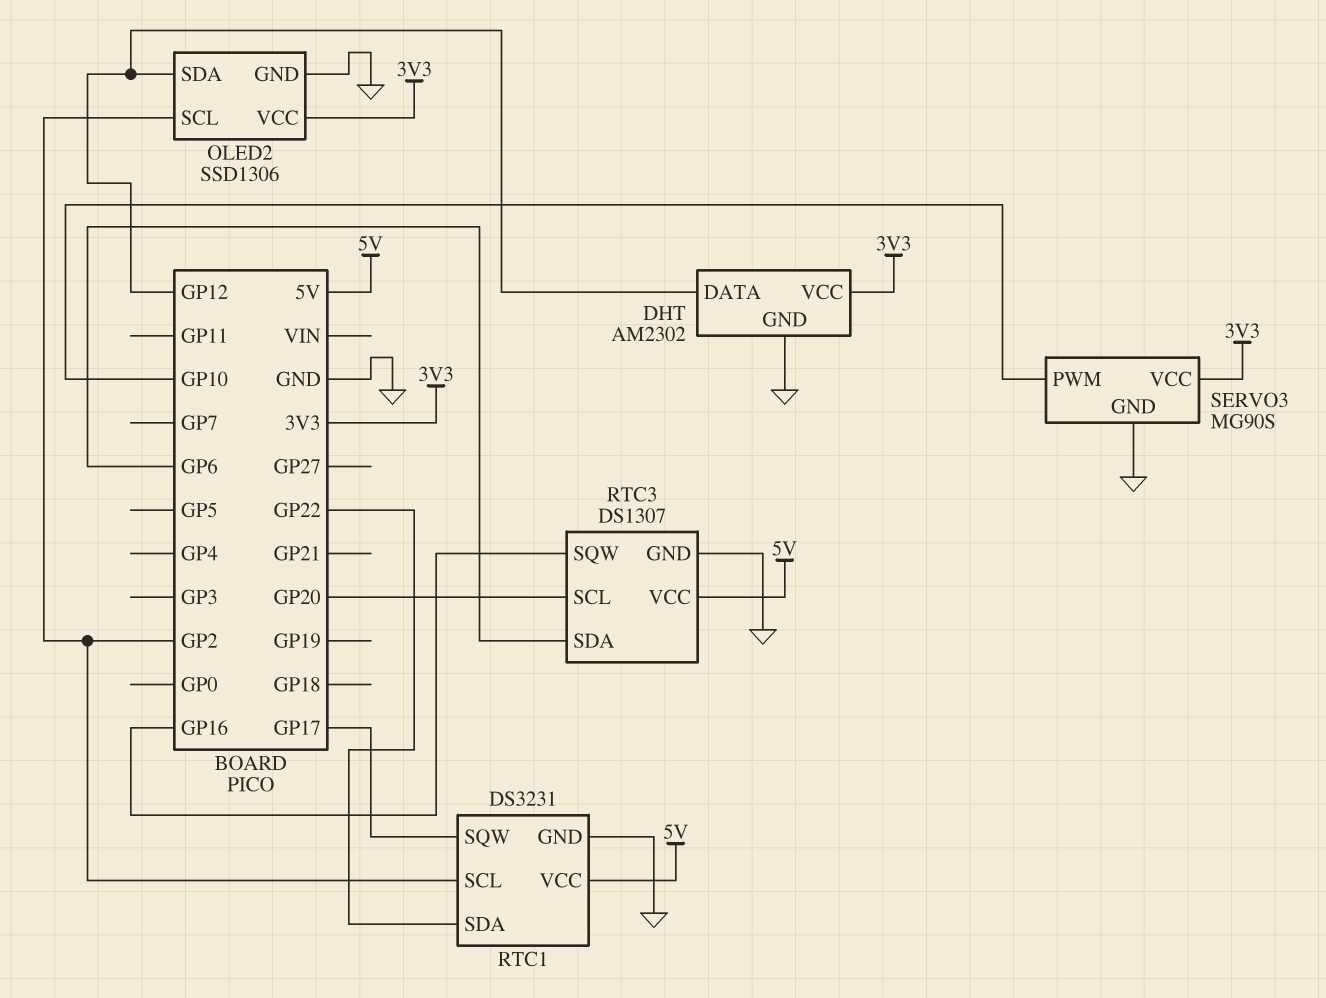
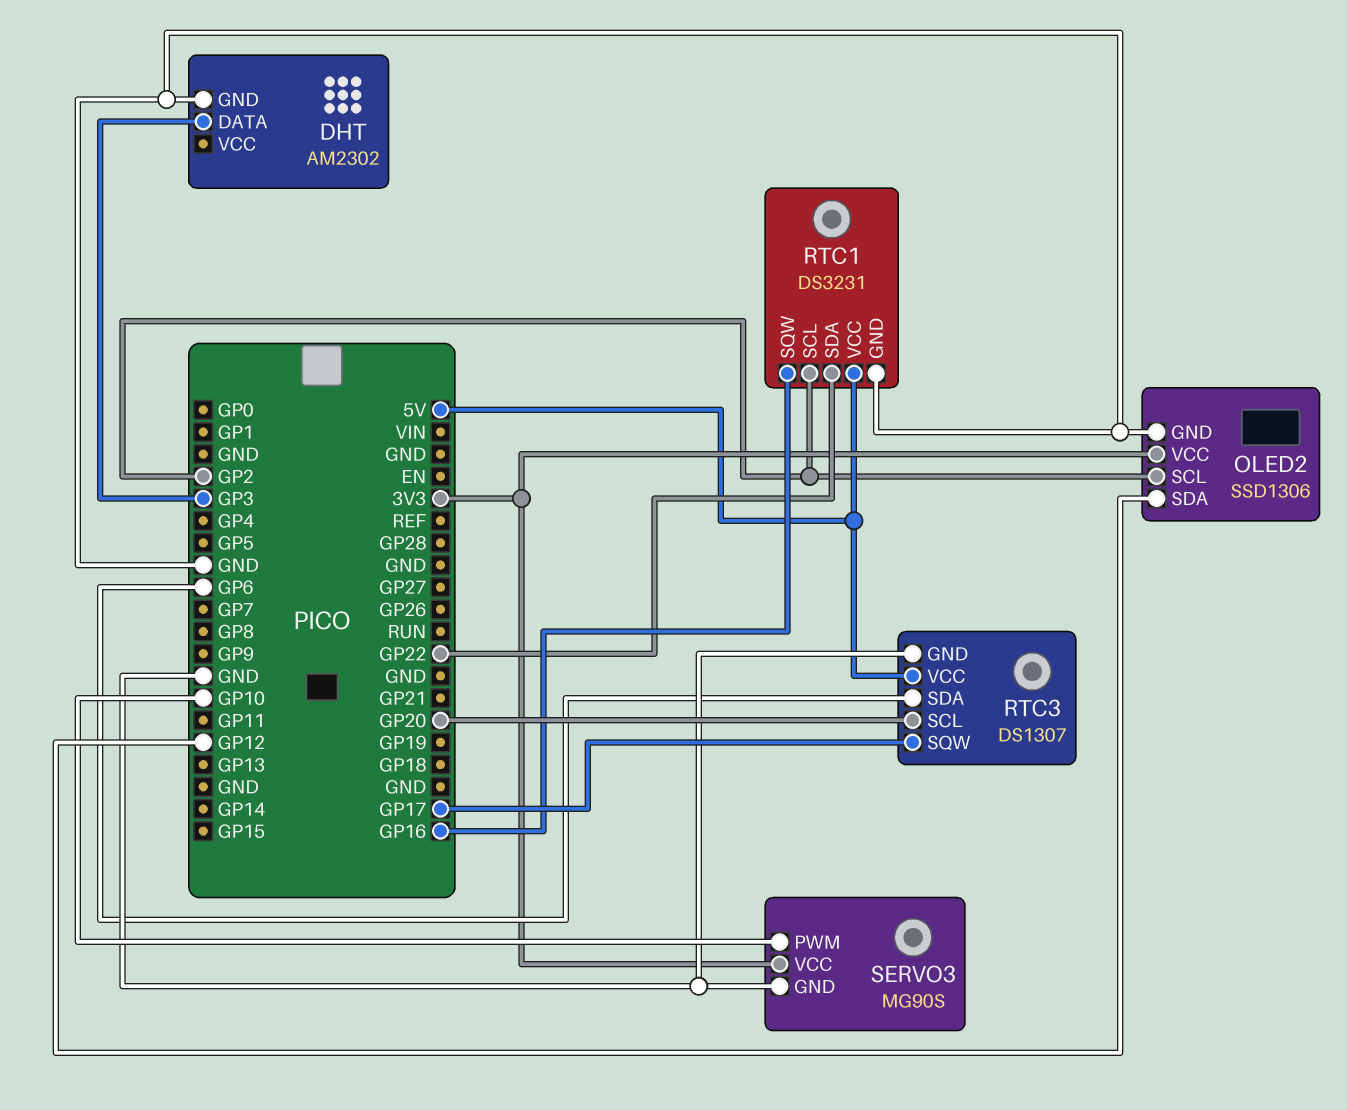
DHT pin DATA: GP12 -> GP3
DHT pin VCC: 3V3 -> none
RTC1 pin SQW: GP17 -> GP16
RTC3 pin SQW: GP16 -> GP17

